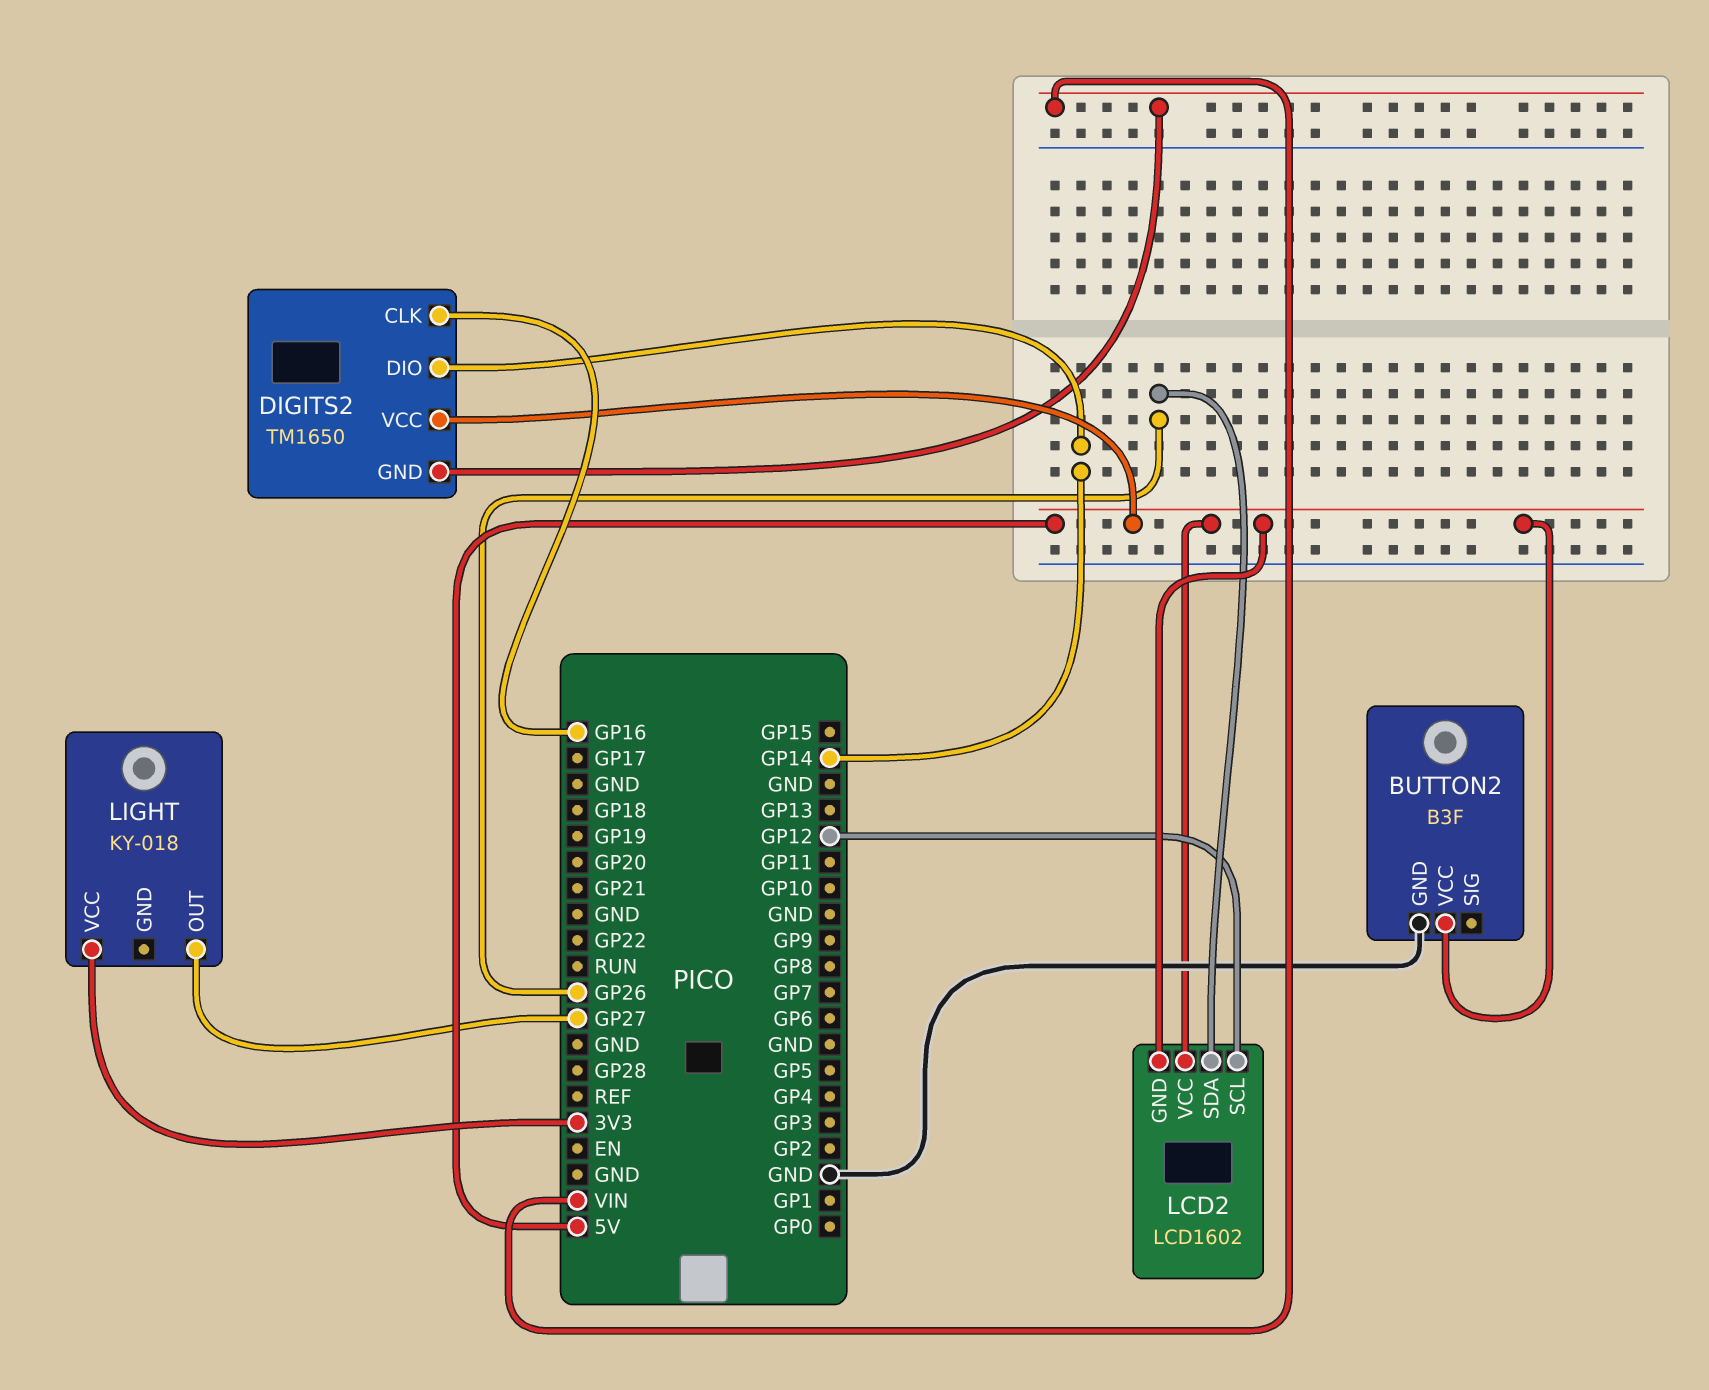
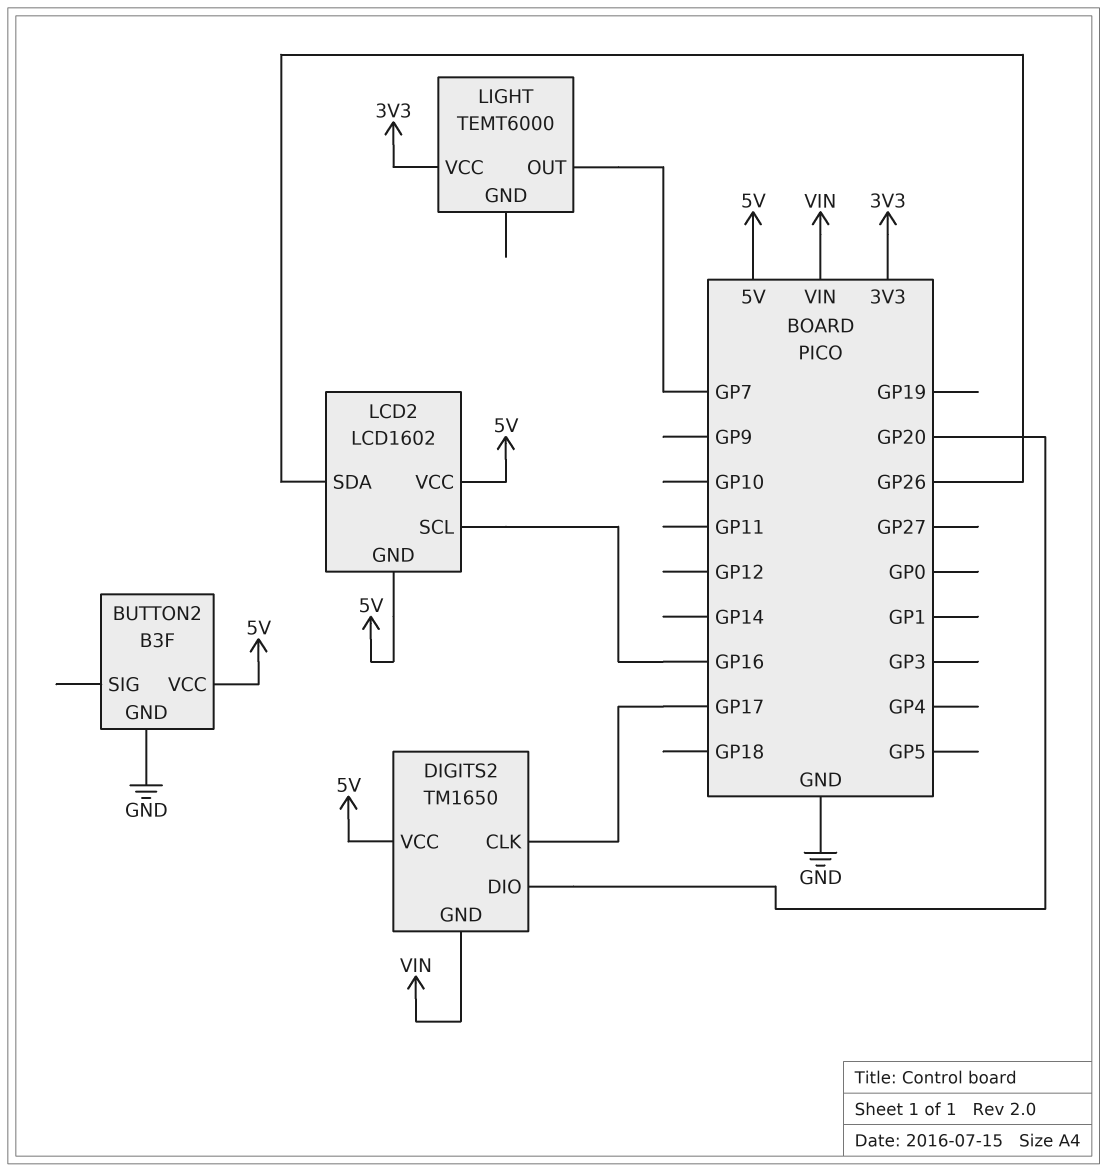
DIGITS2 pin CLK: GP16 -> GP17
DIGITS2 pin DIO: GP14 -> GP20
LCD2 pin SCL: GP12 -> GP16
LIGHT: KY-018 -> TEMT6000
LIGHT pin OUT: GP27 -> GP7

